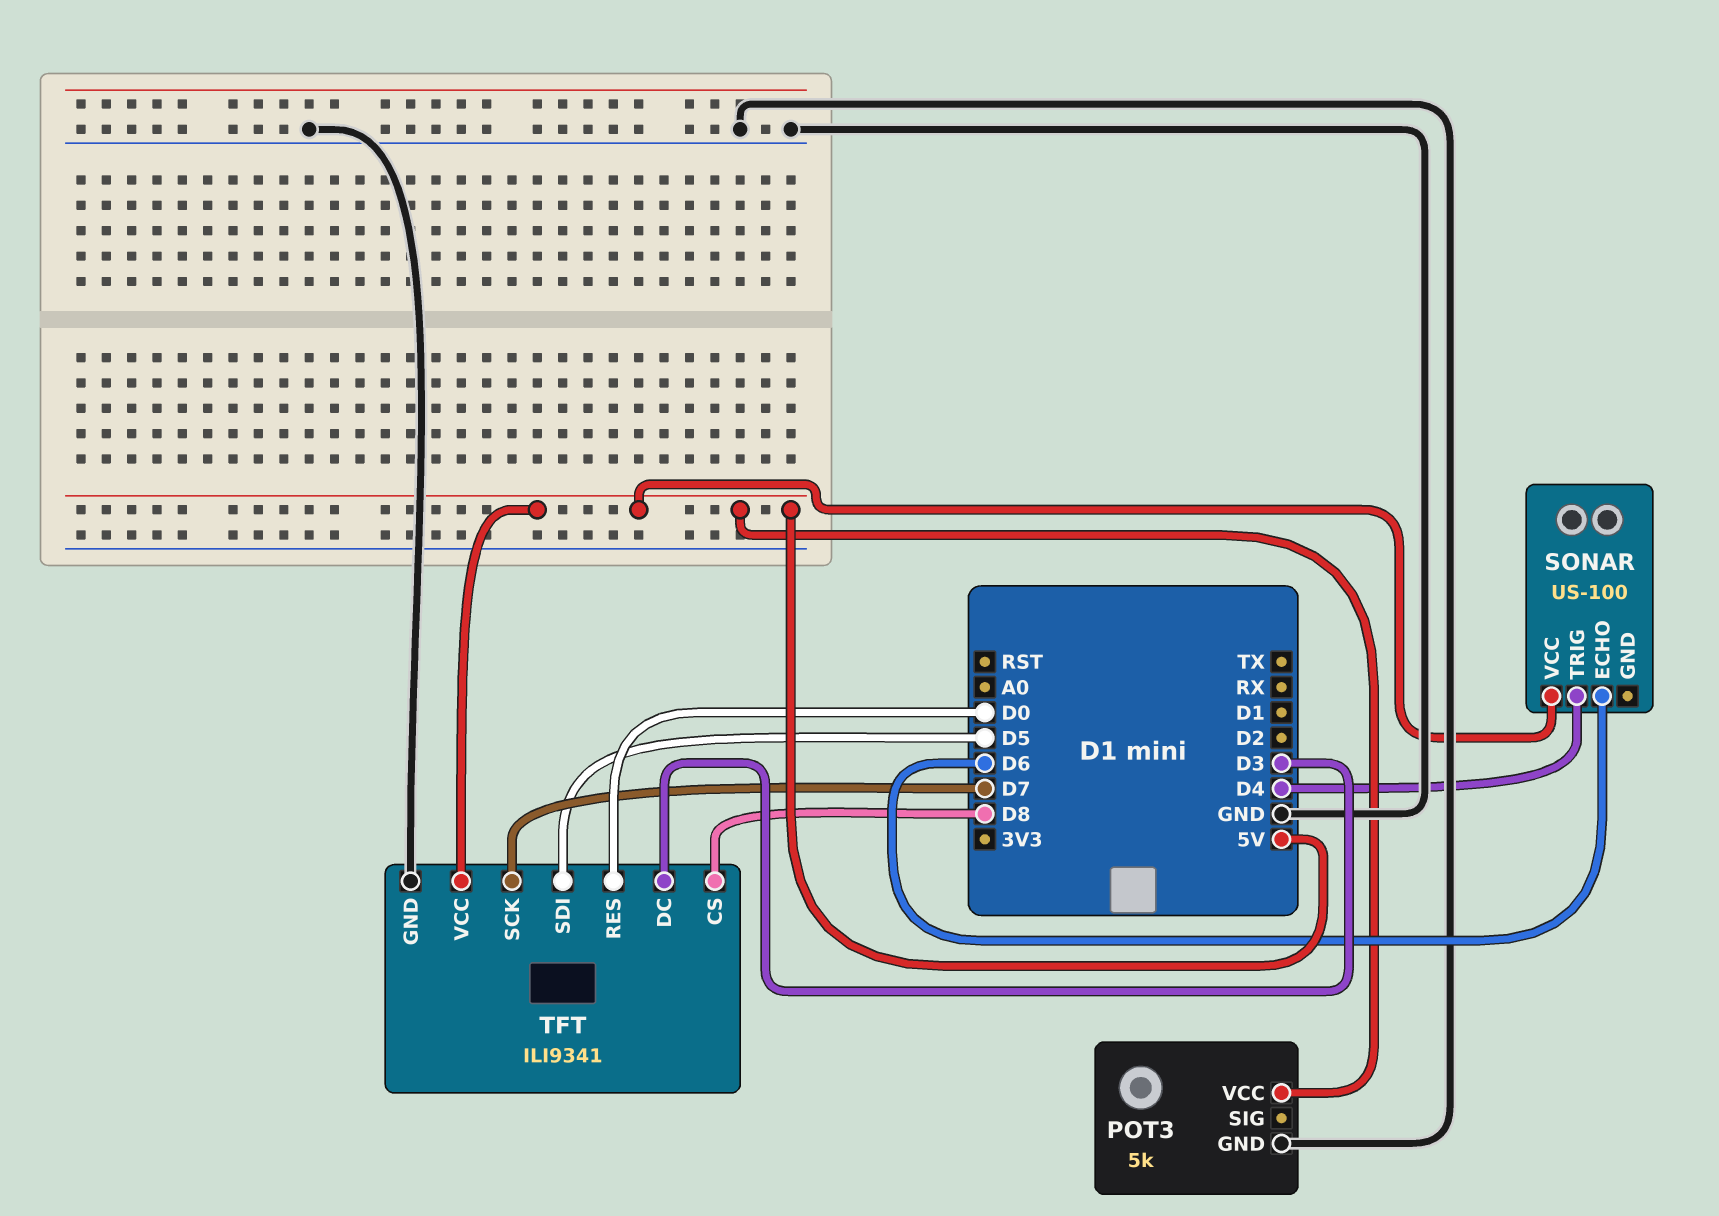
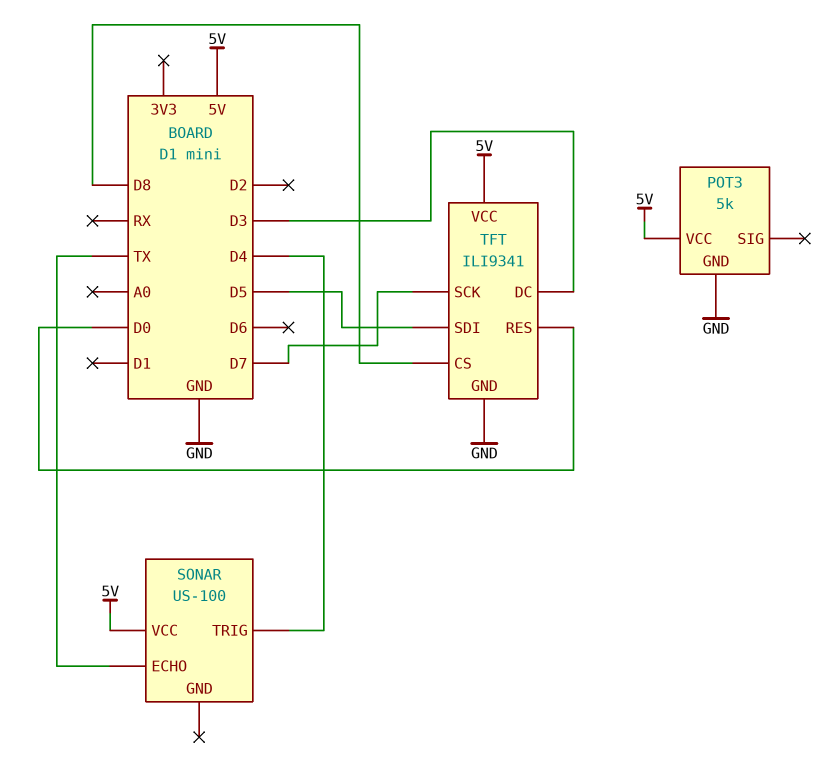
SONAR pin ECHO: D6 -> TX

